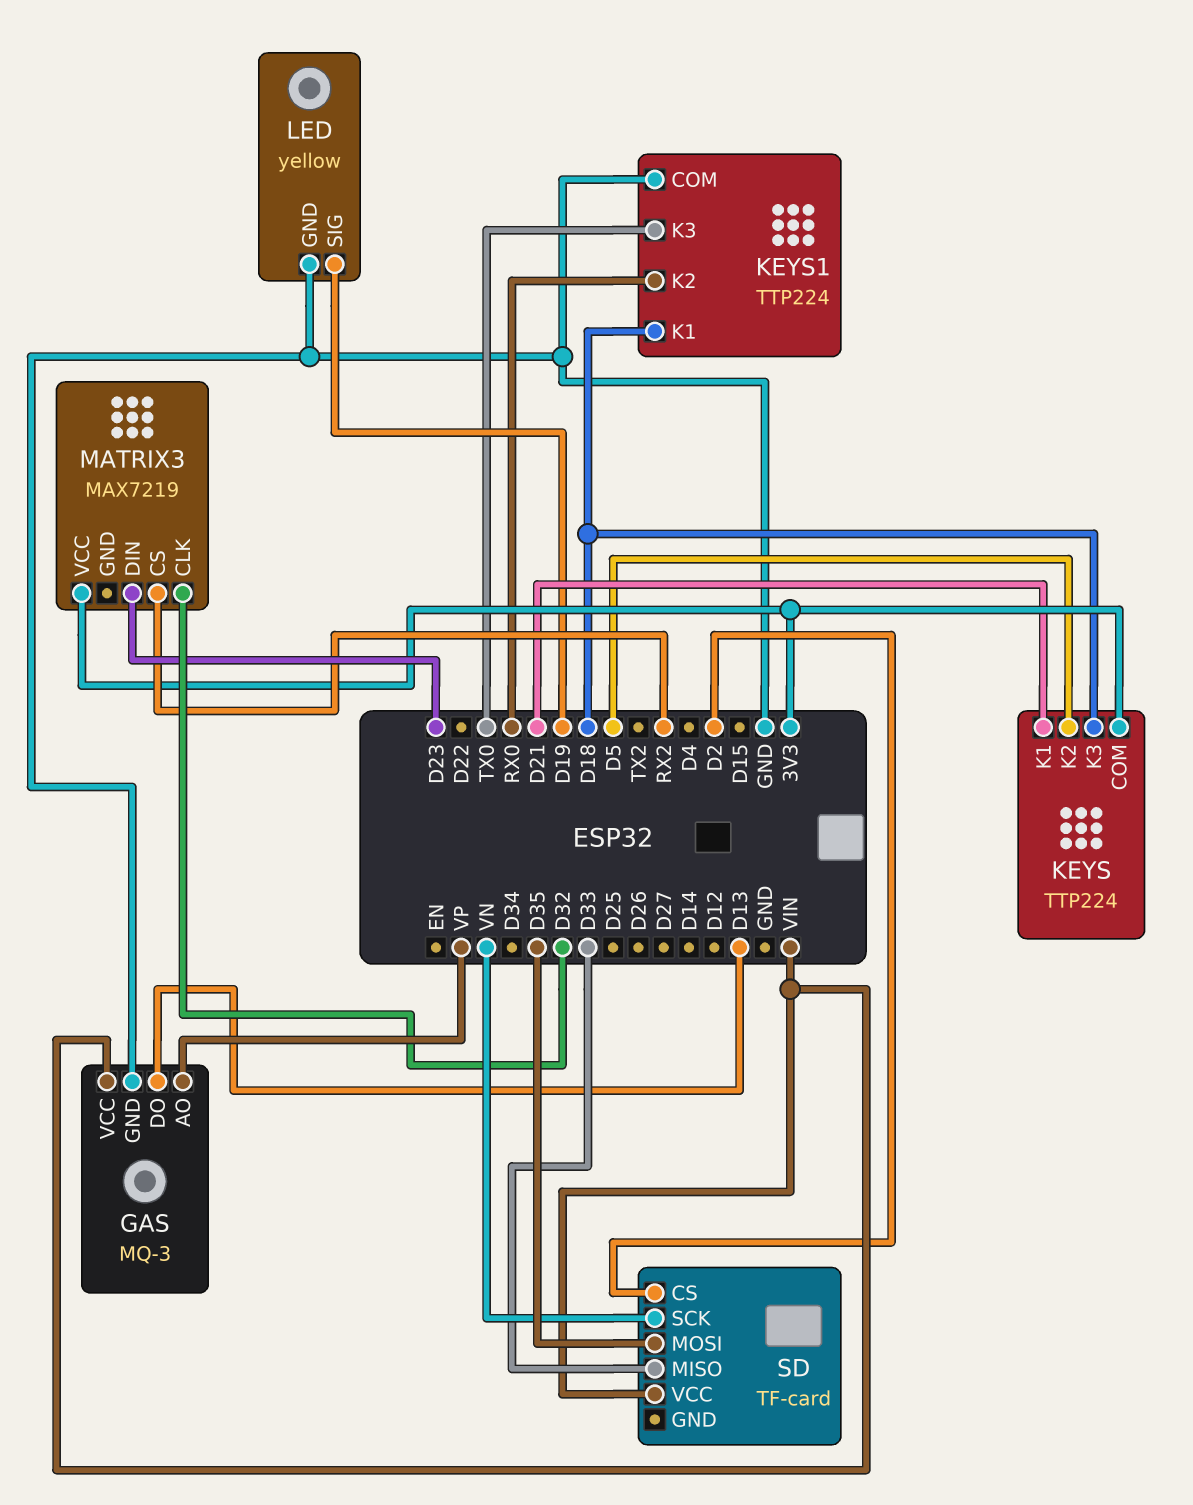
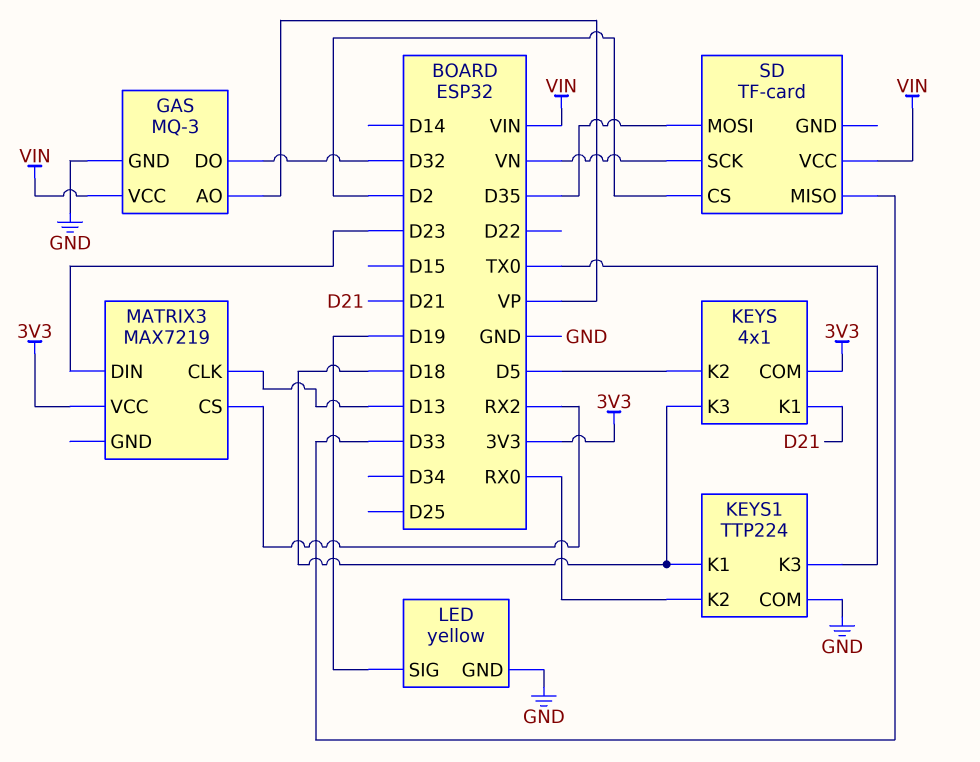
GAS pin DO: D13 -> D32
KEYS: TTP224 -> 4x1
MATRIX3 pin CLK: D32 -> D13

